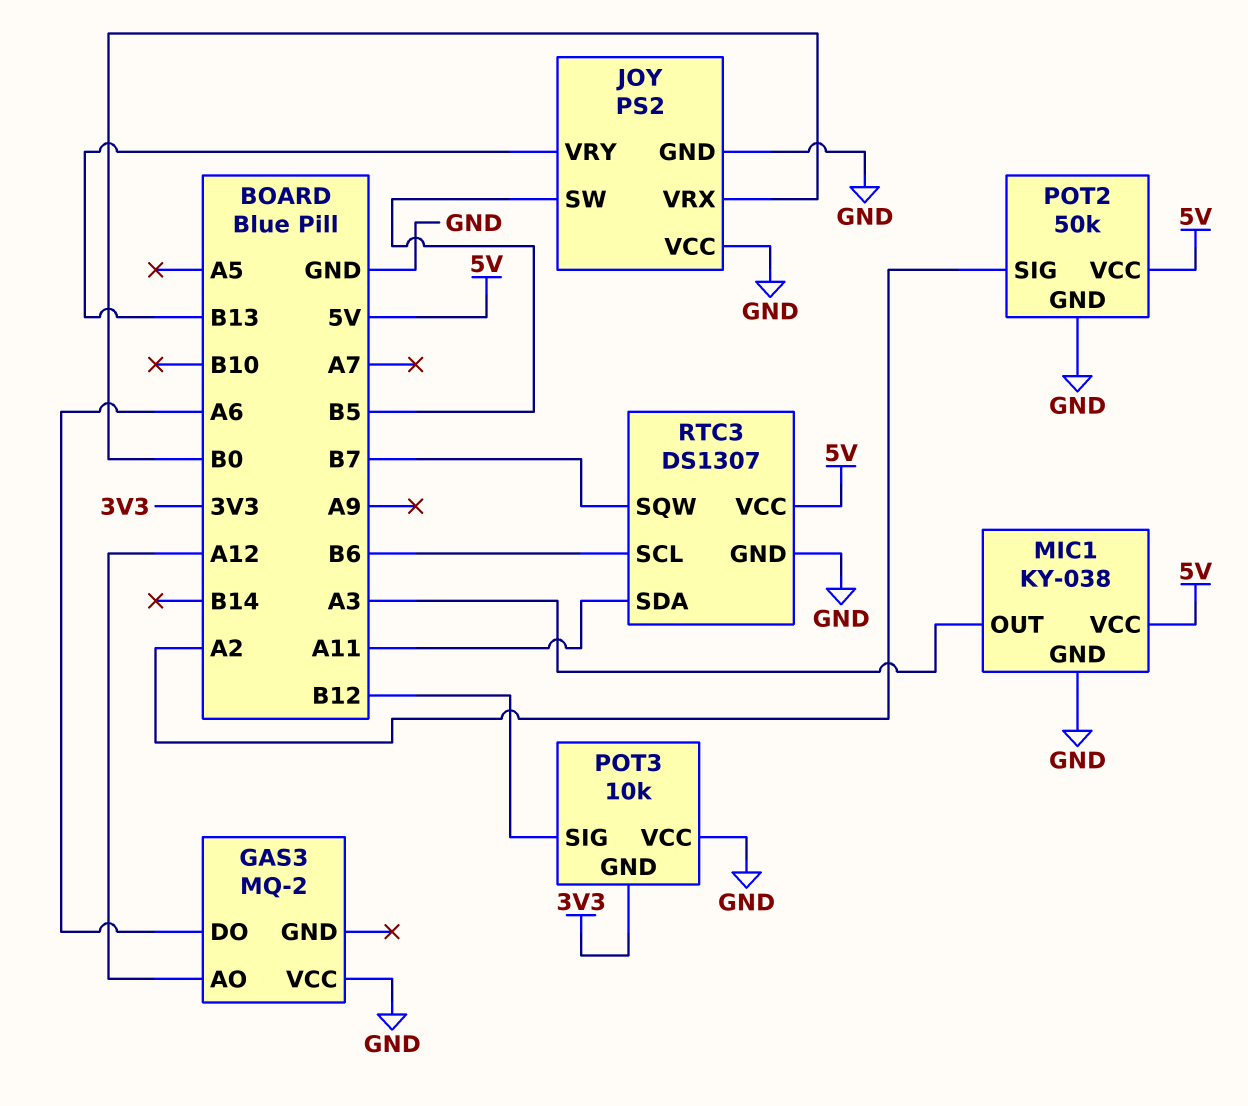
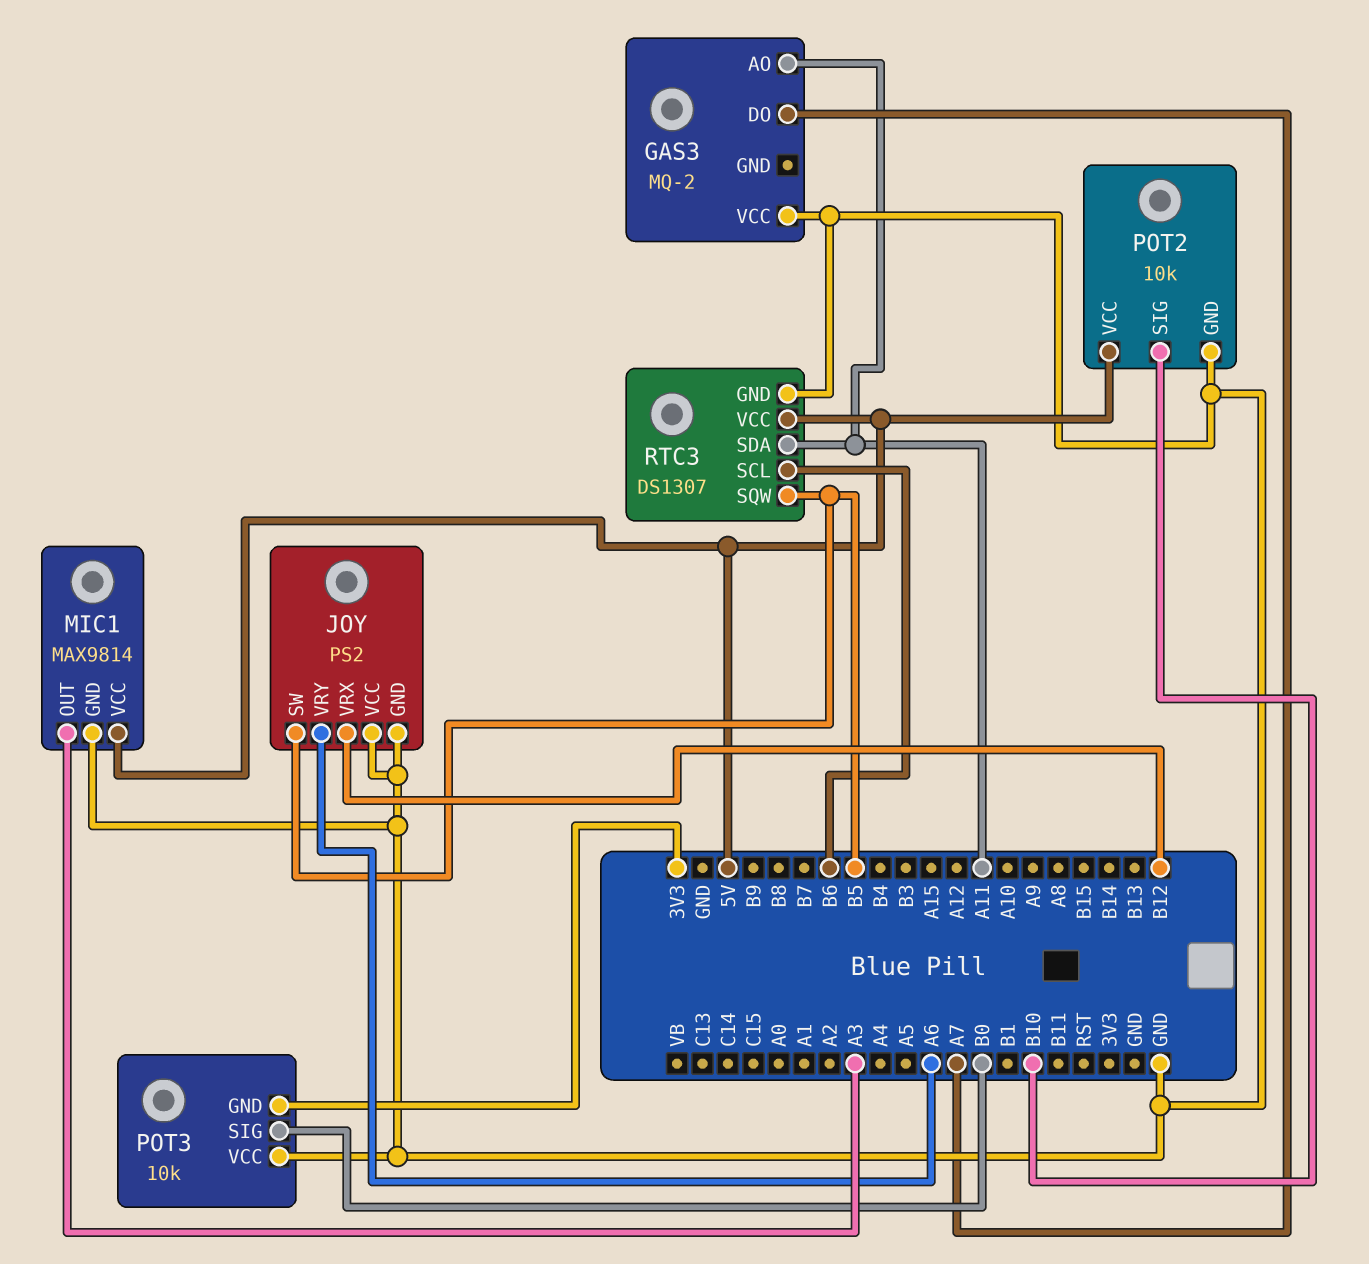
GAS3 pin AO: A12 -> A11
GAS3 pin DO: A6 -> A7
JOY pin VRX: B0 -> B12
JOY pin VRY: B13 -> A6
MIC1: KY-038 -> MAX9814
POT2: 50k -> 10k
POT2 pin SIG: A2 -> B10
POT3 pin SIG: B12 -> B0
RTC3 pin SQW: B7 -> B5

